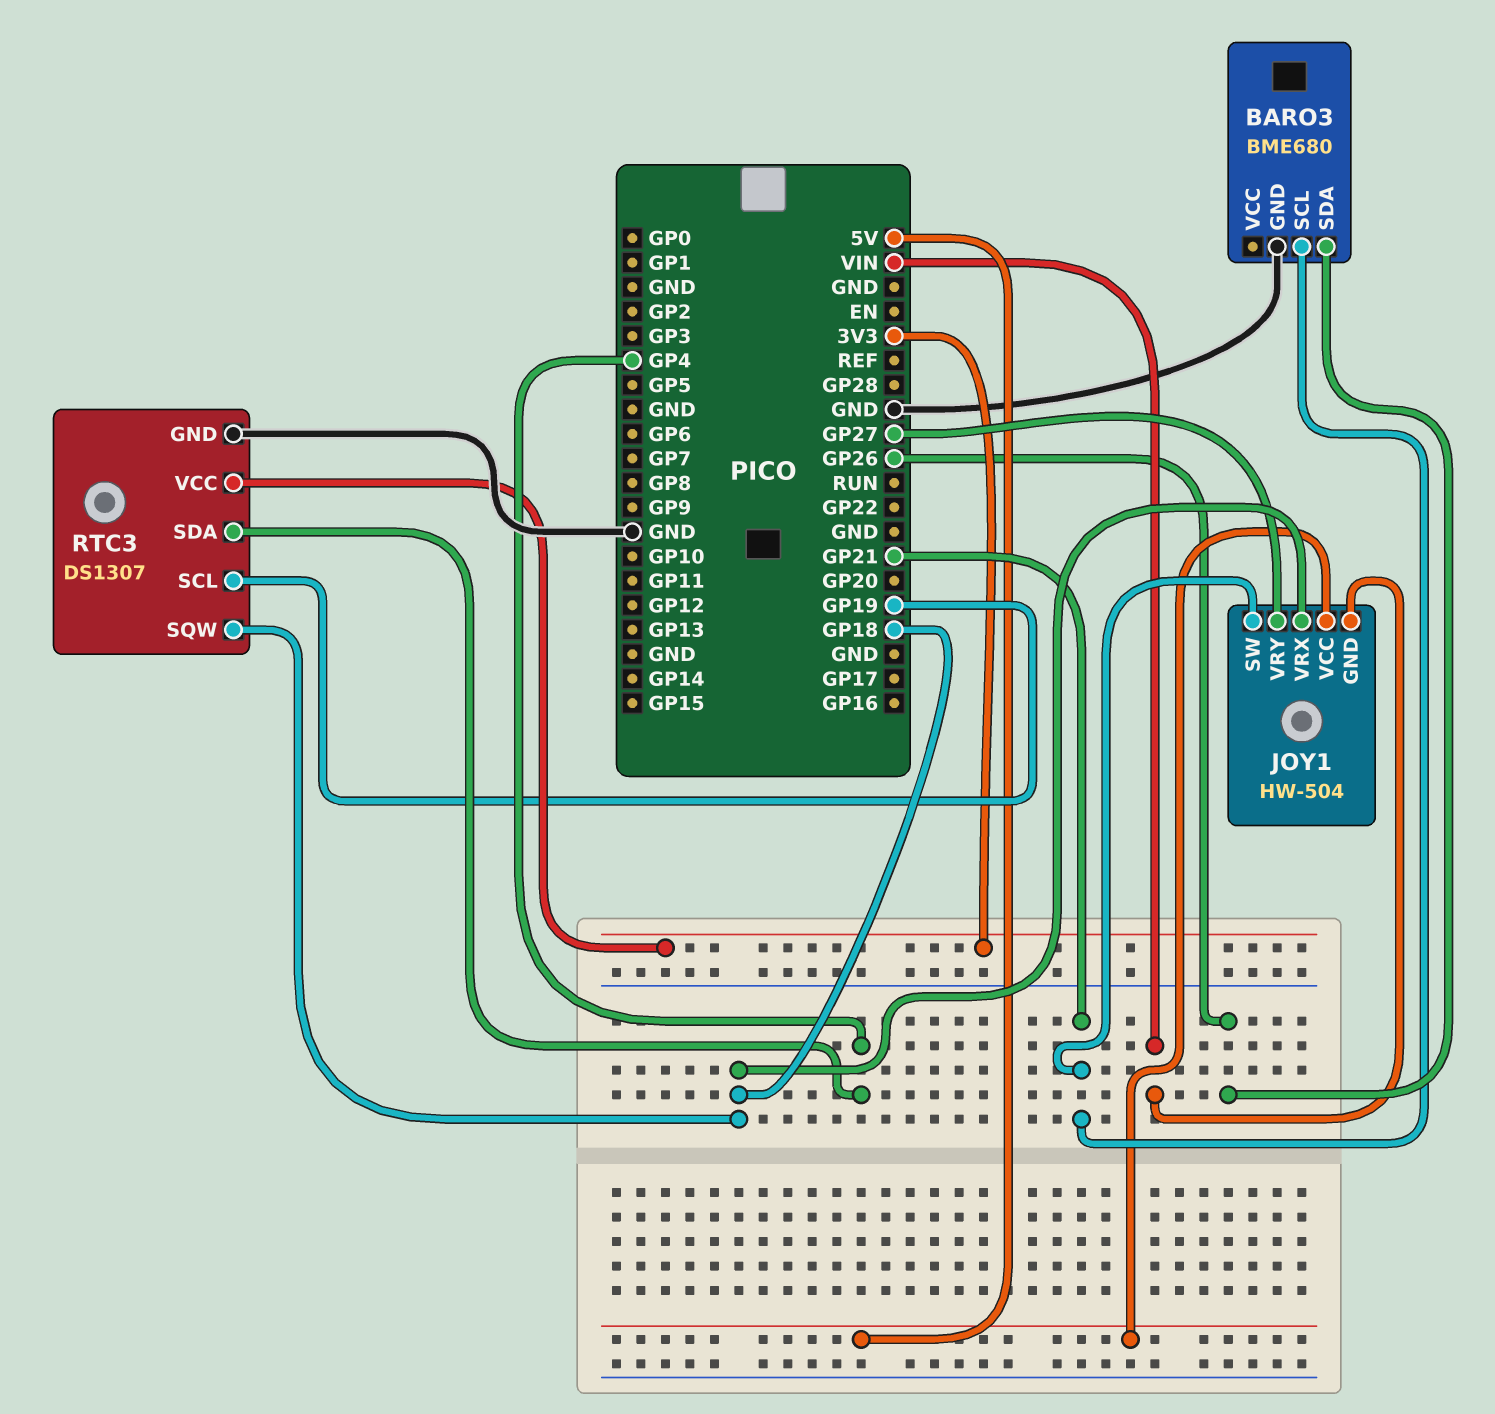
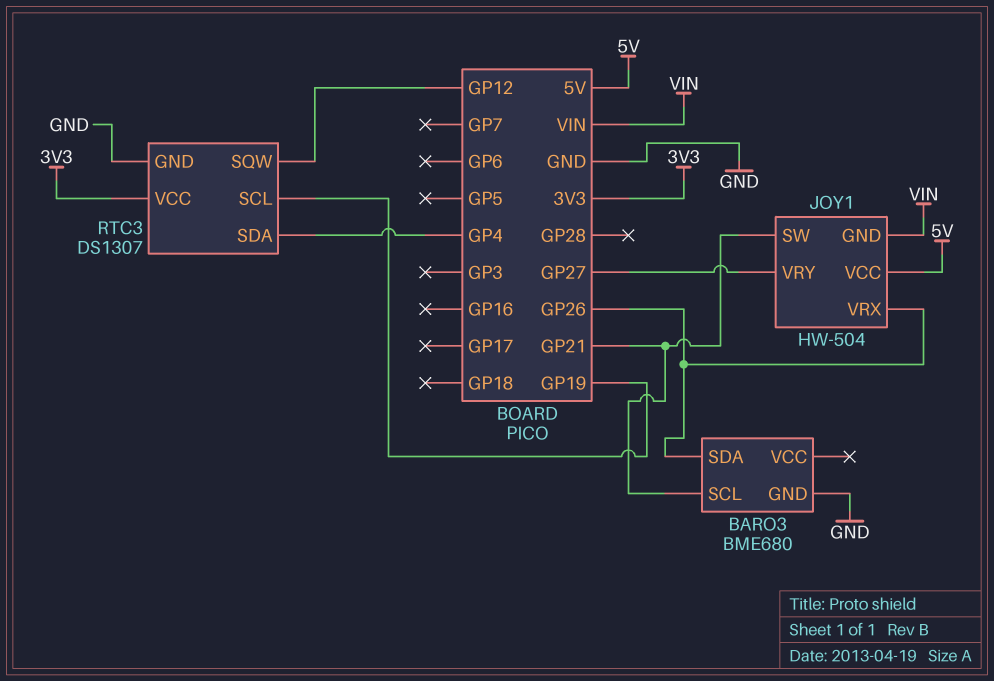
JOY1 pin VRX: GP18 -> GP26
RTC3 pin SQW: GP18 -> GP12

